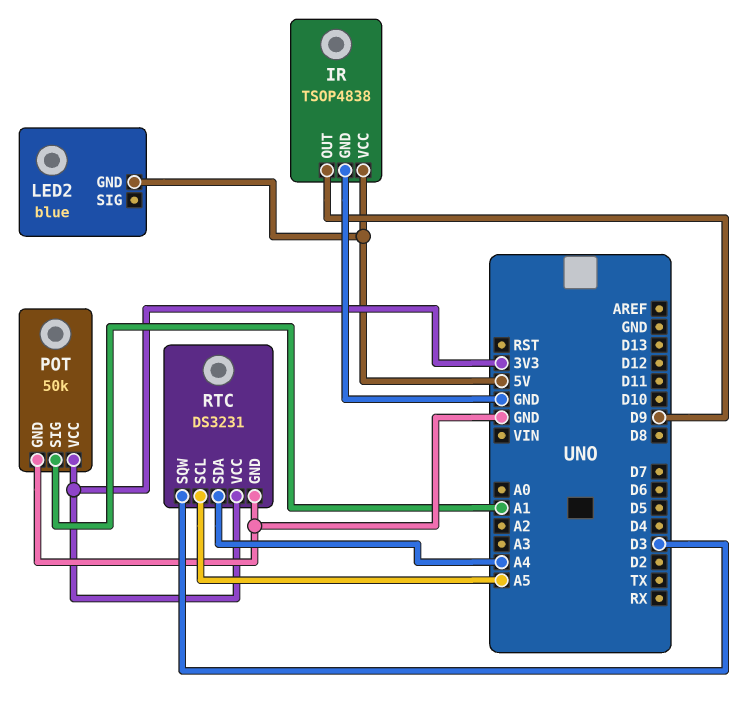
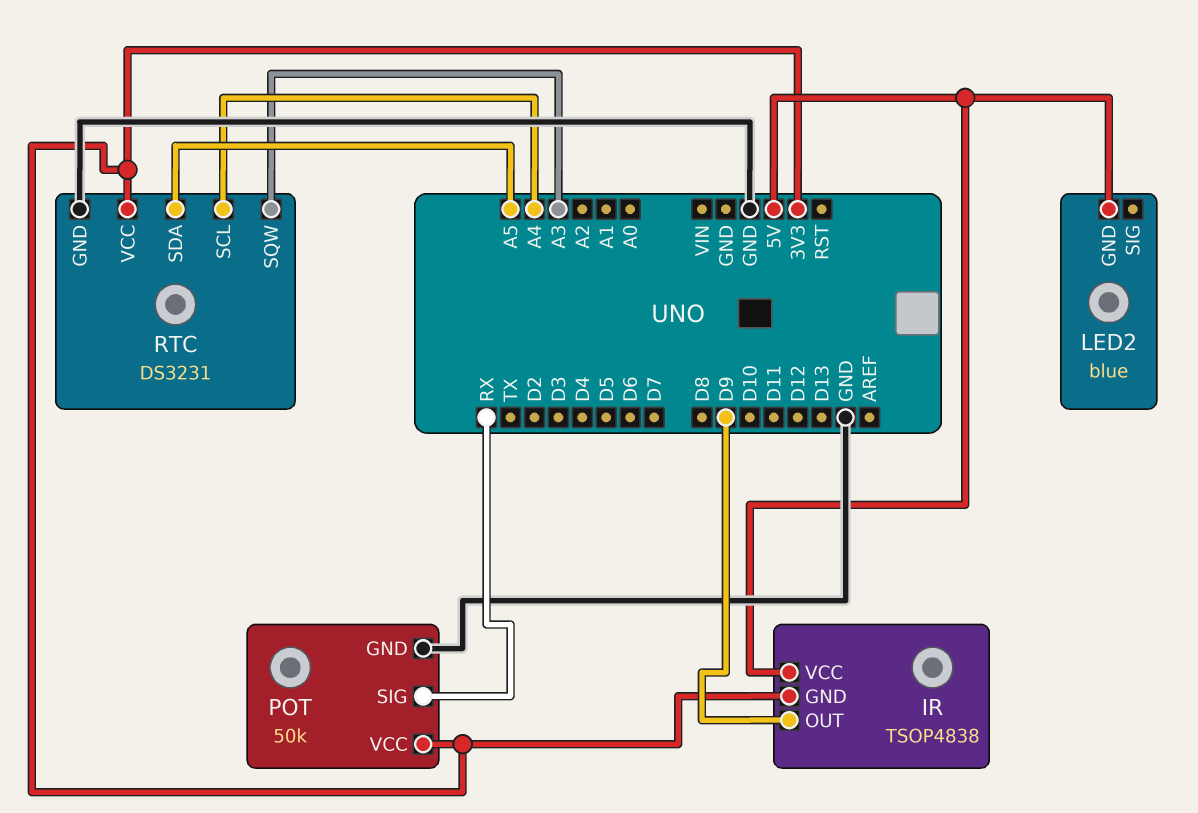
IR pin GND: GND -> 3V3
POT pin SIG: A1 -> RX
RTC pin SCL: A5 -> A4
RTC pin SDA: A4 -> A5
RTC pin SQW: D3 -> A3

